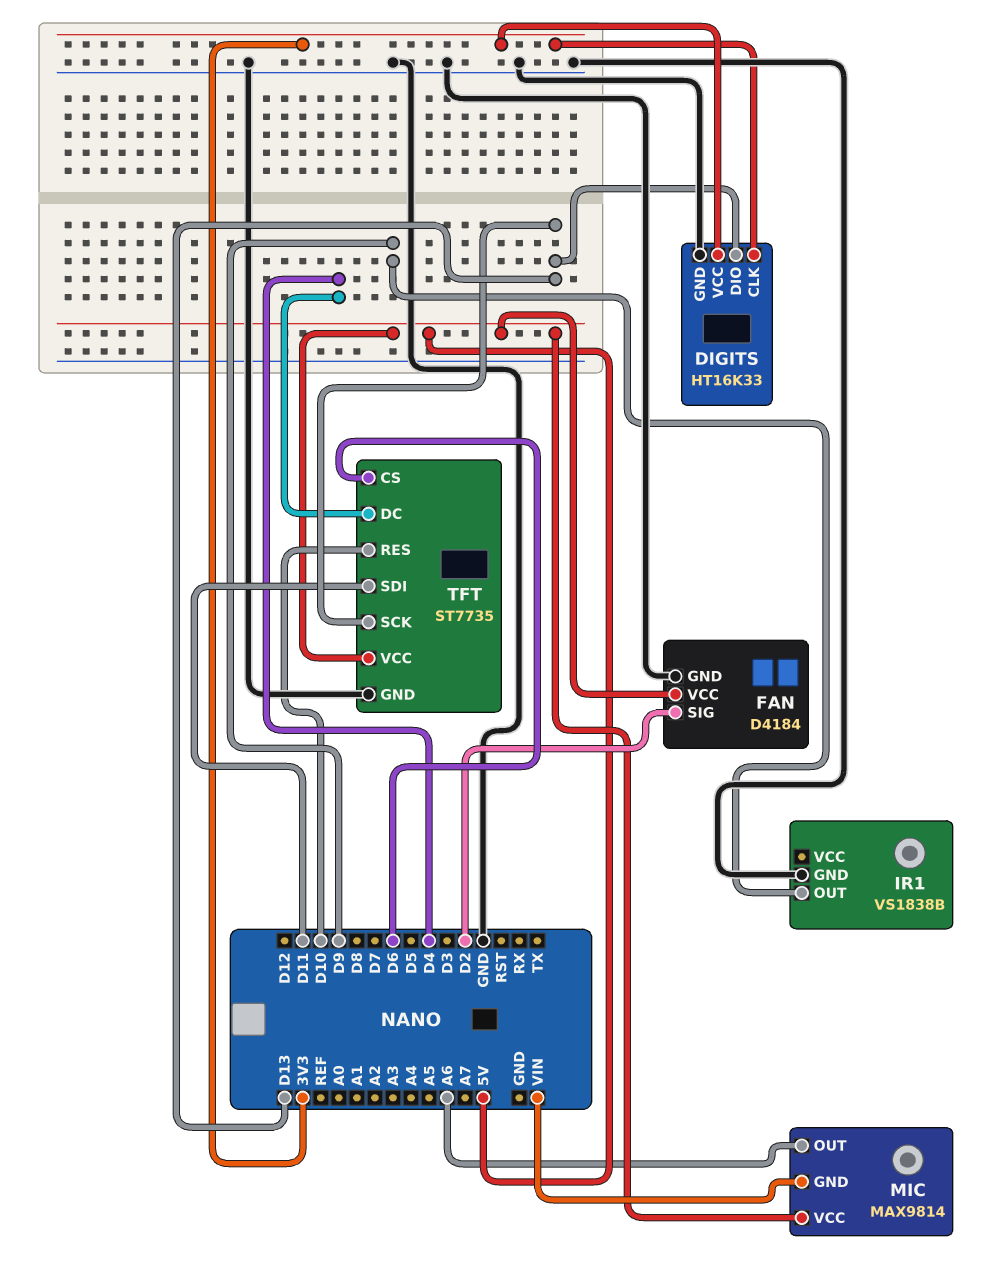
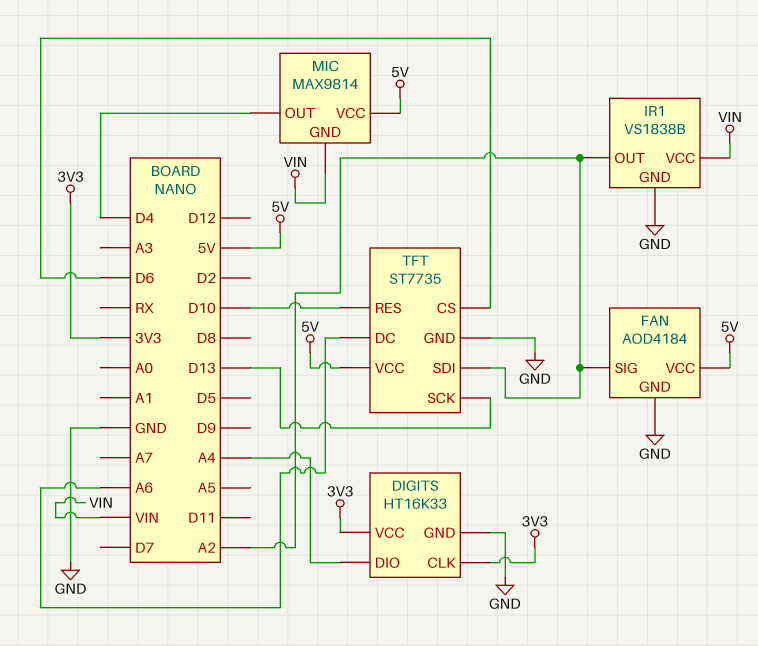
DIGITS pin DIO: D13 -> A4
FAN: D4184 -> AOD4184
FAN pin SIG: D2 -> A2
IR1 pin OUT: D9 -> A2
IR1 pin VCC: none -> VIN
MIC pin OUT: A6 -> D4
TFT pin DC: D4 -> A6
TFT pin SDI: D11 -> A2

